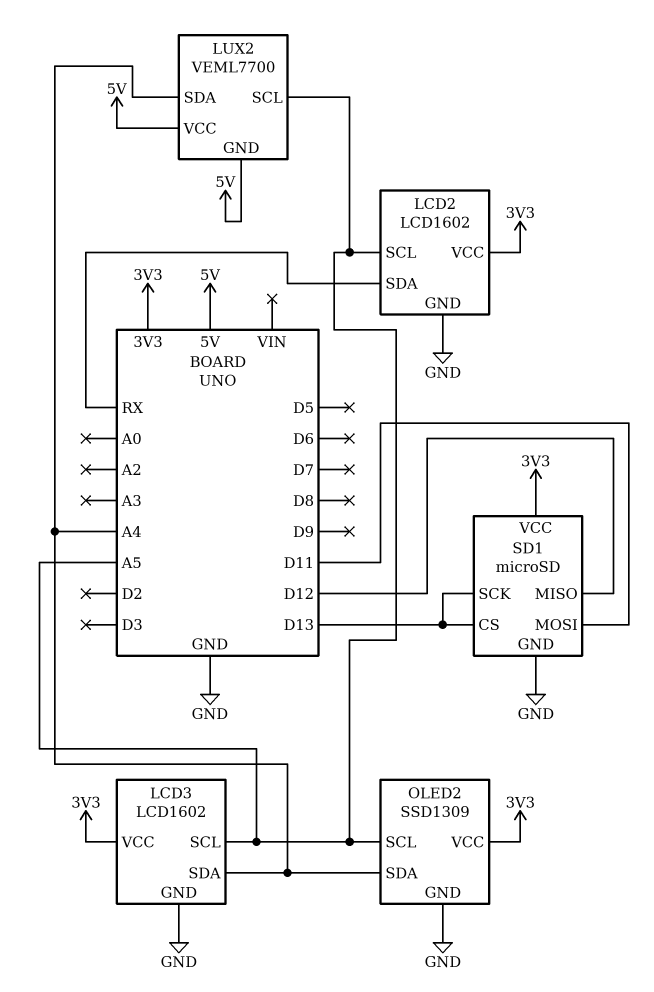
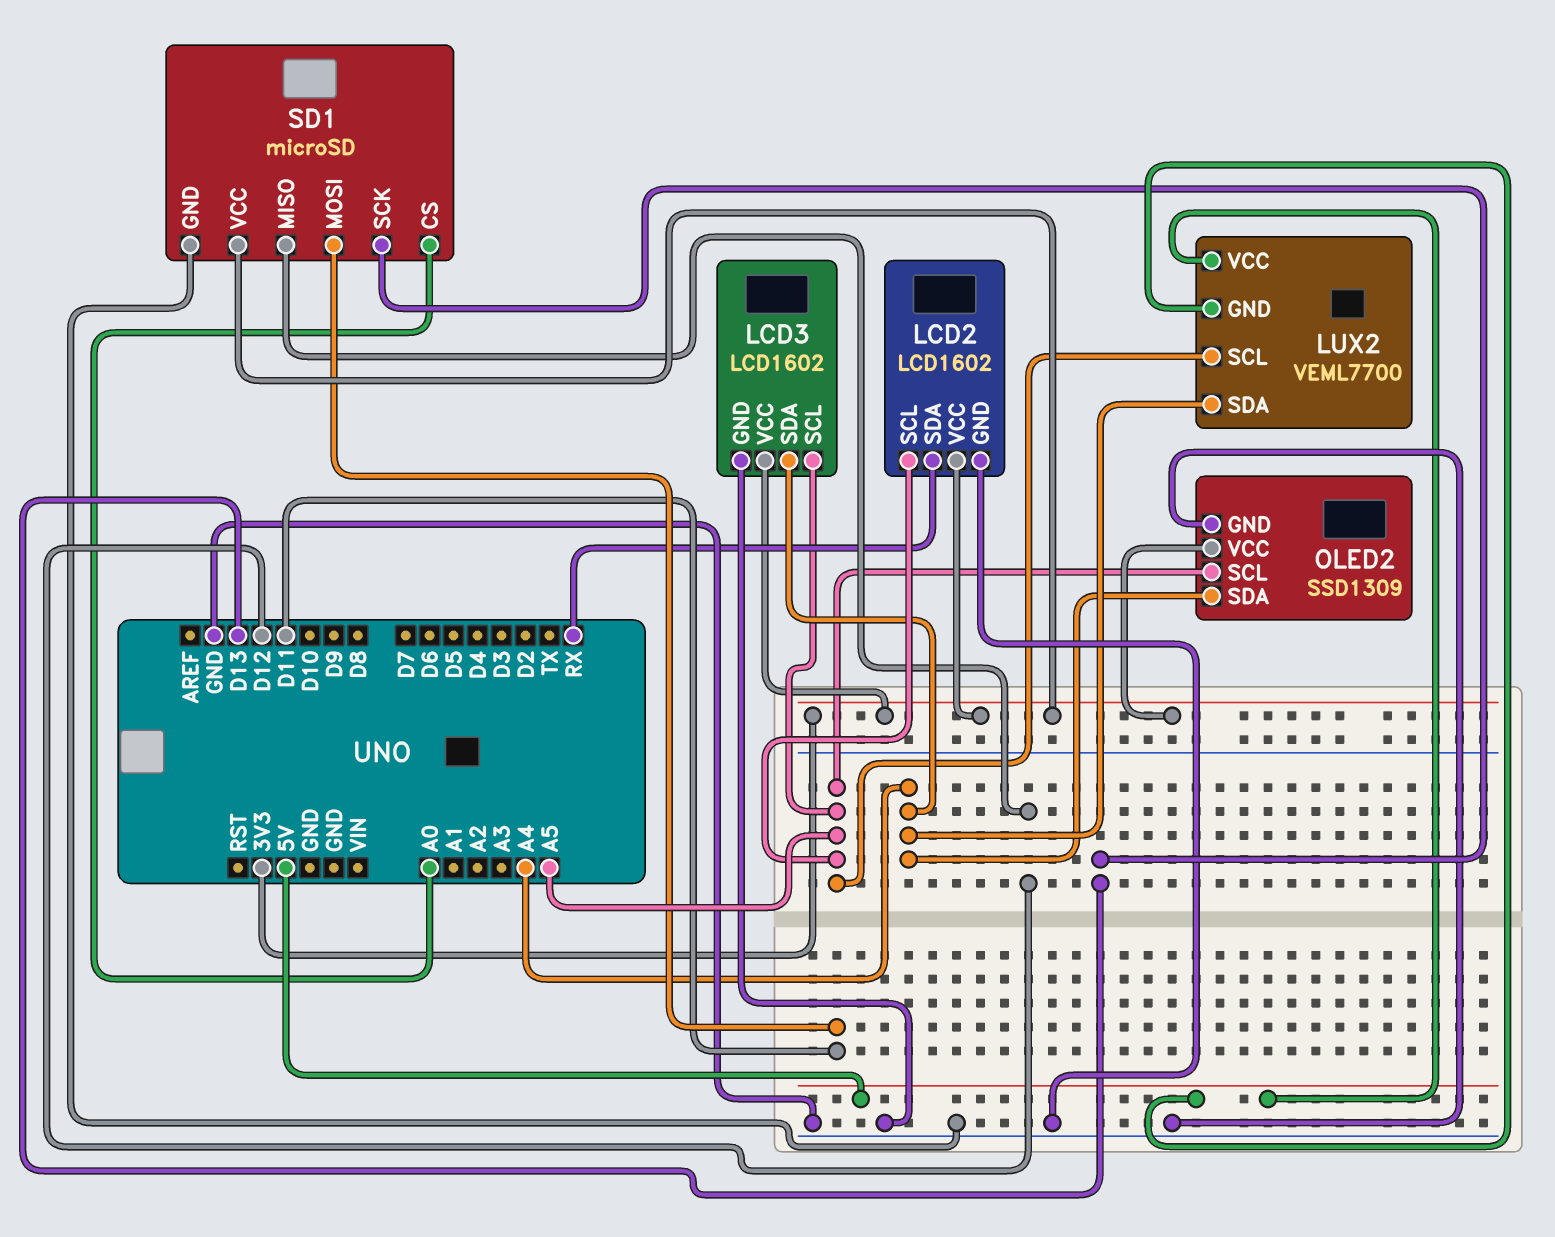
SD1 pin CS: D13 -> A0

